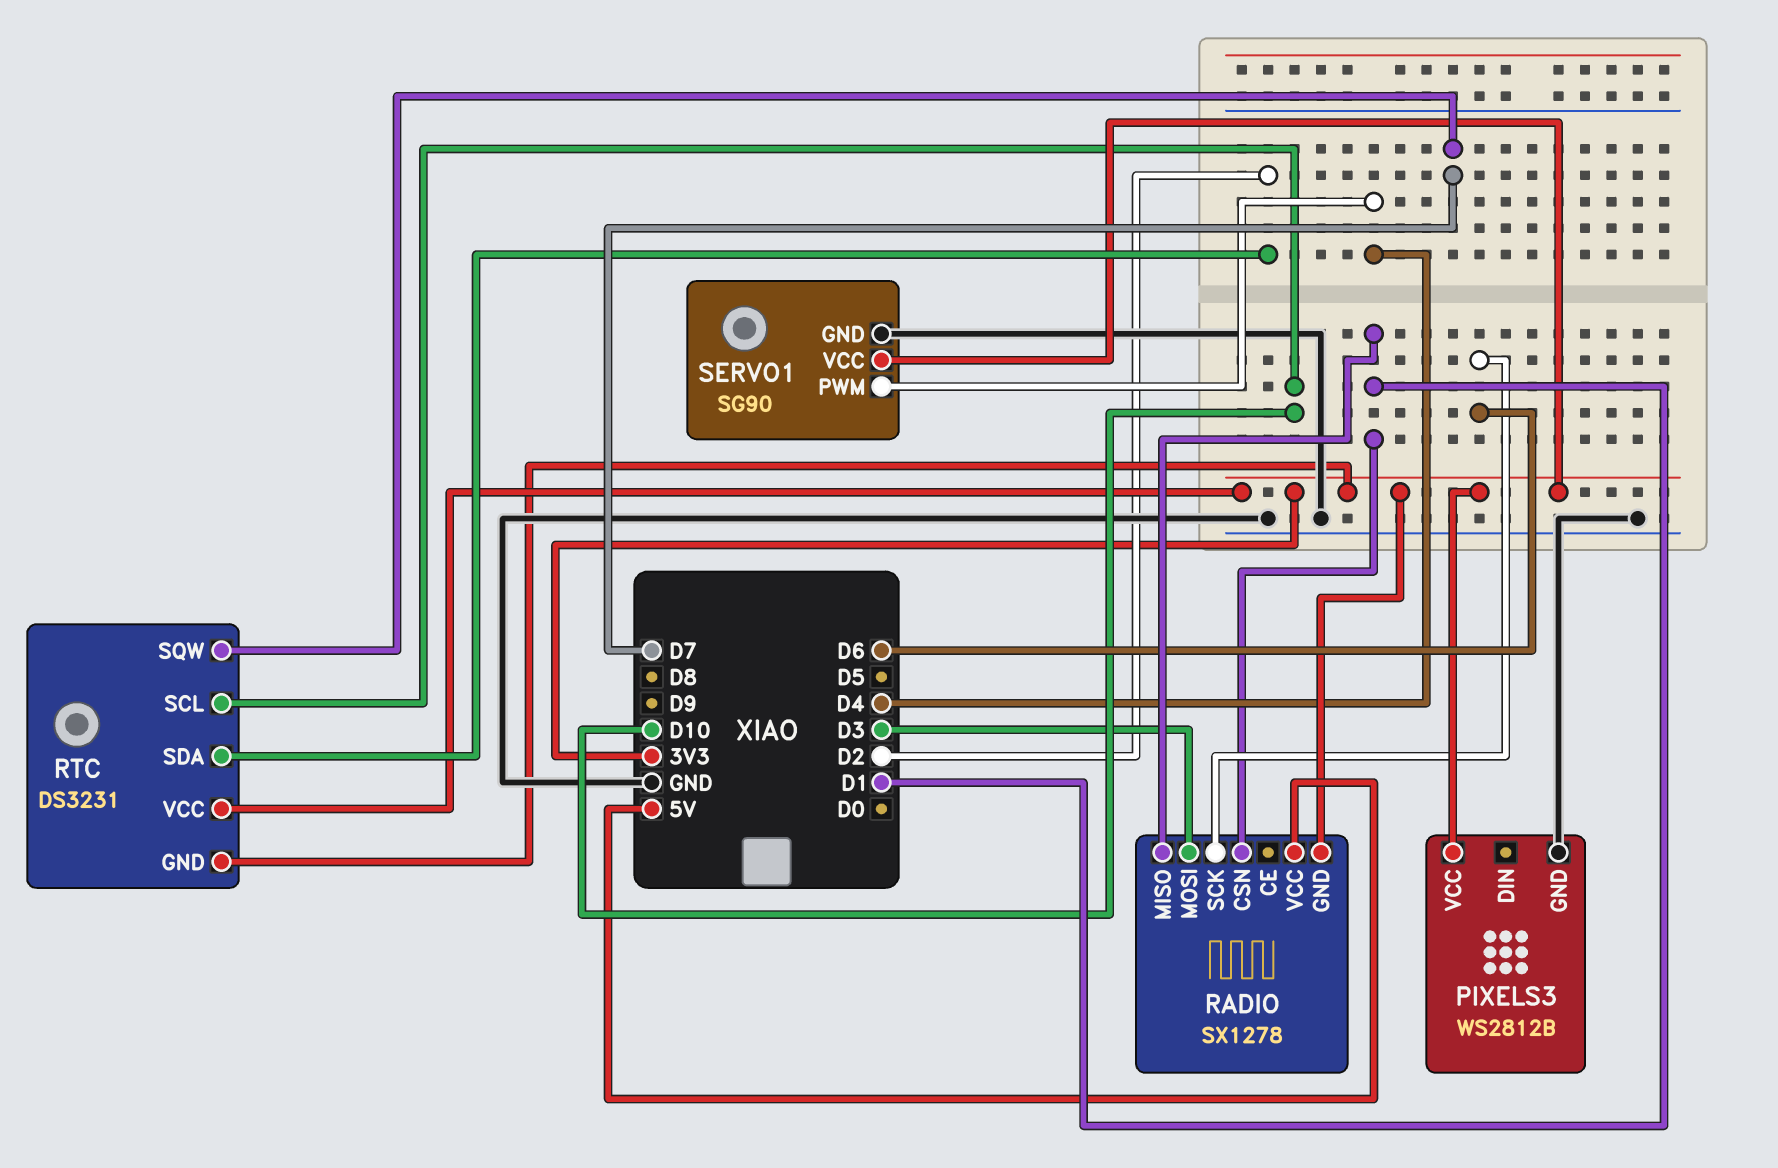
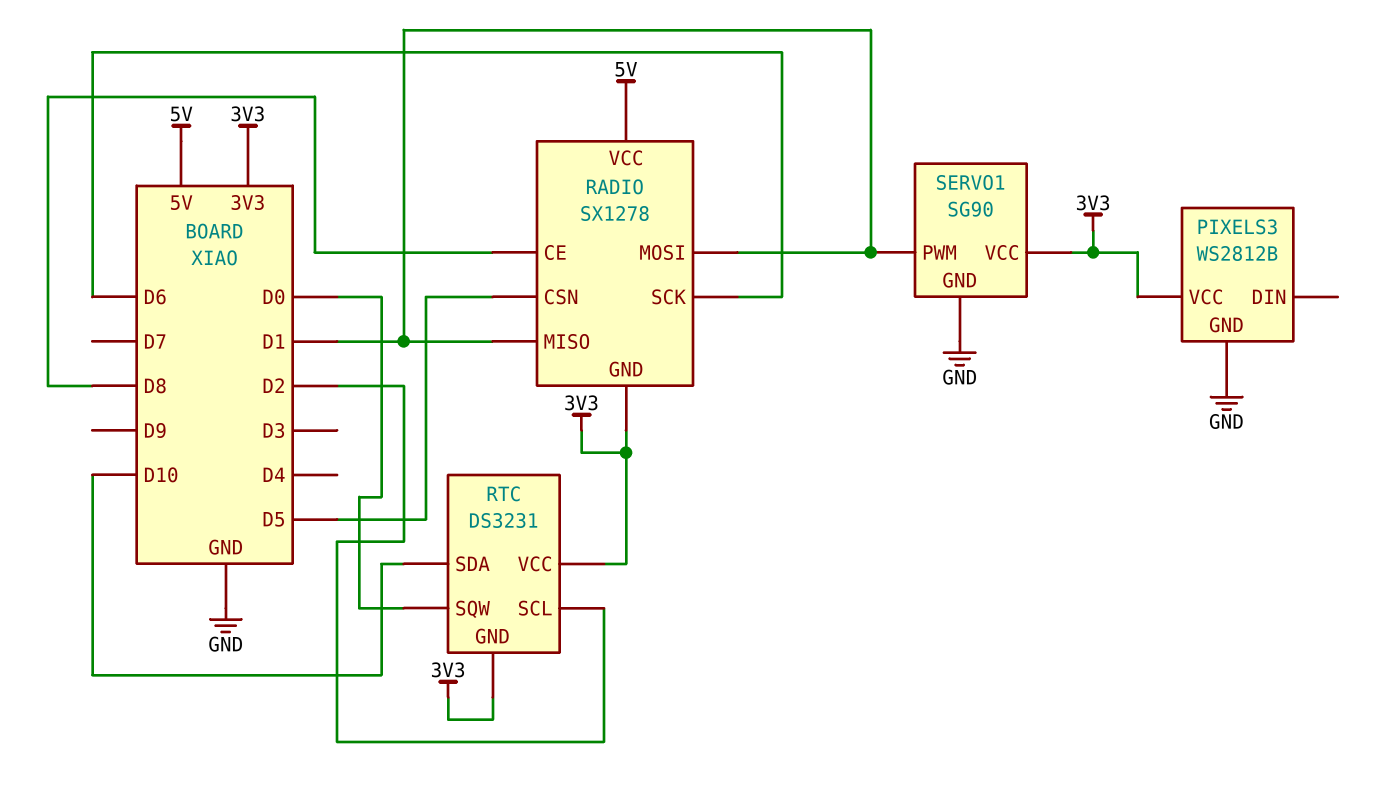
RADIO pin CE: none -> D8
RADIO pin CSN: D1 -> D5
RADIO pin MOSI: D3 -> D1
RTC pin SCL: D10 -> D2
RTC pin SDA: D2 -> D10
RTC pin SQW: D7 -> D0
SERVO1 pin PWM: D4 -> D1

